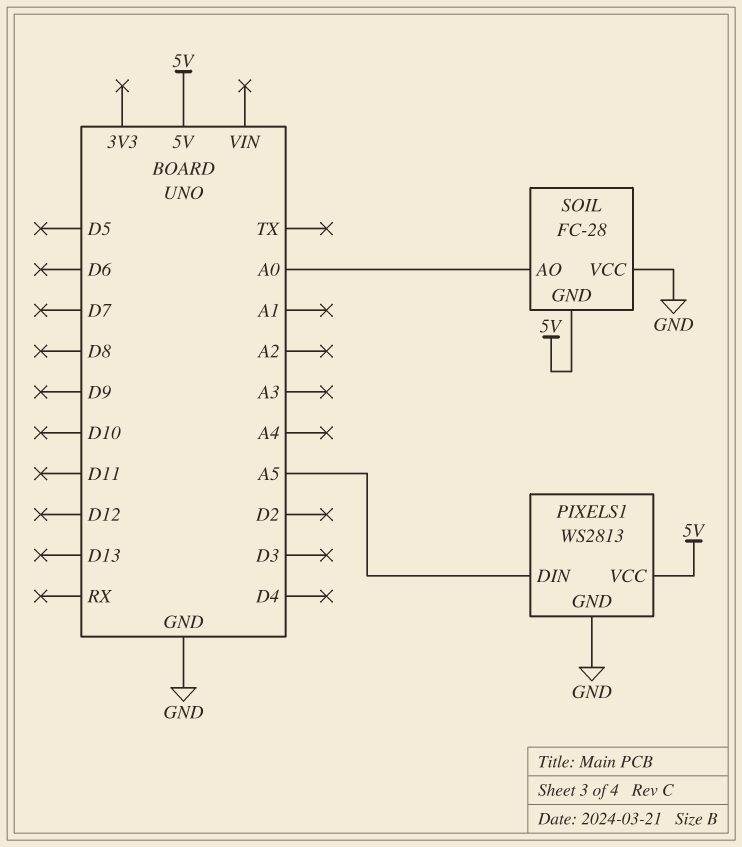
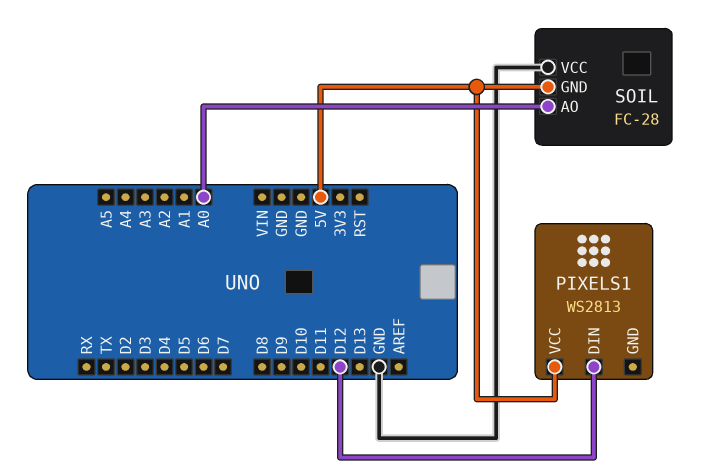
PIXELS1 pin DIN: A5 -> D12
PIXELS1 pin GND: GND -> none

